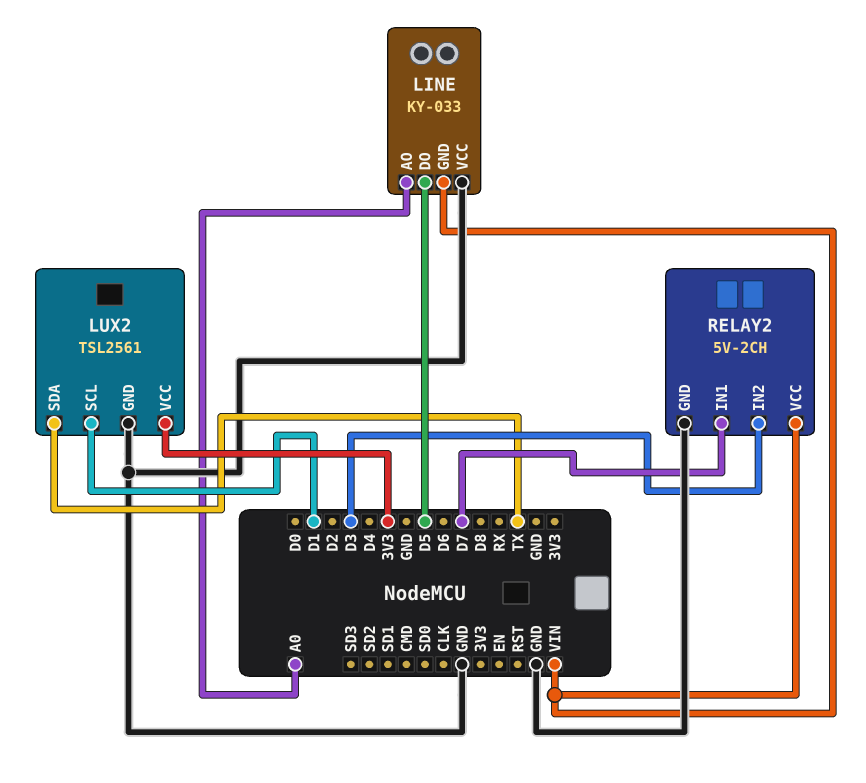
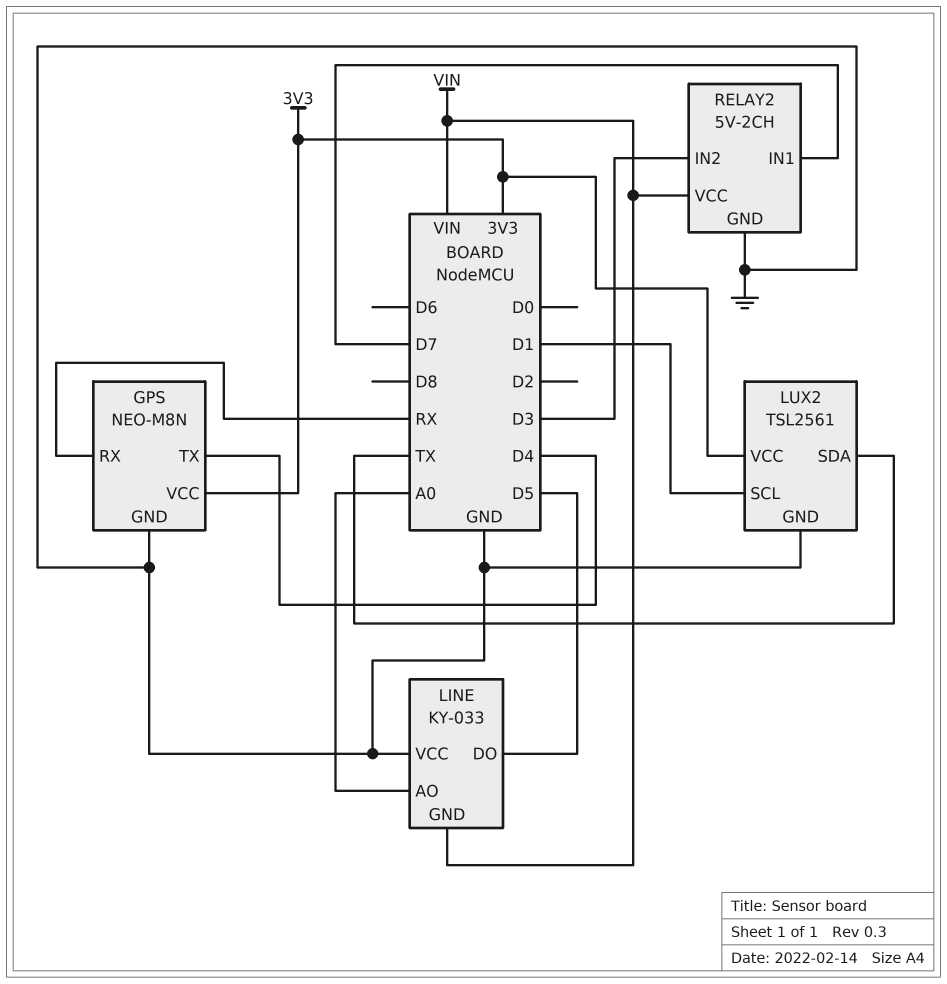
GPS: none -> NEO-M8N
GPS pin GND: none -> GND
GPS pin RX: none -> RX
GPS pin TX: none -> D4
GPS pin VCC: none -> 3V3

